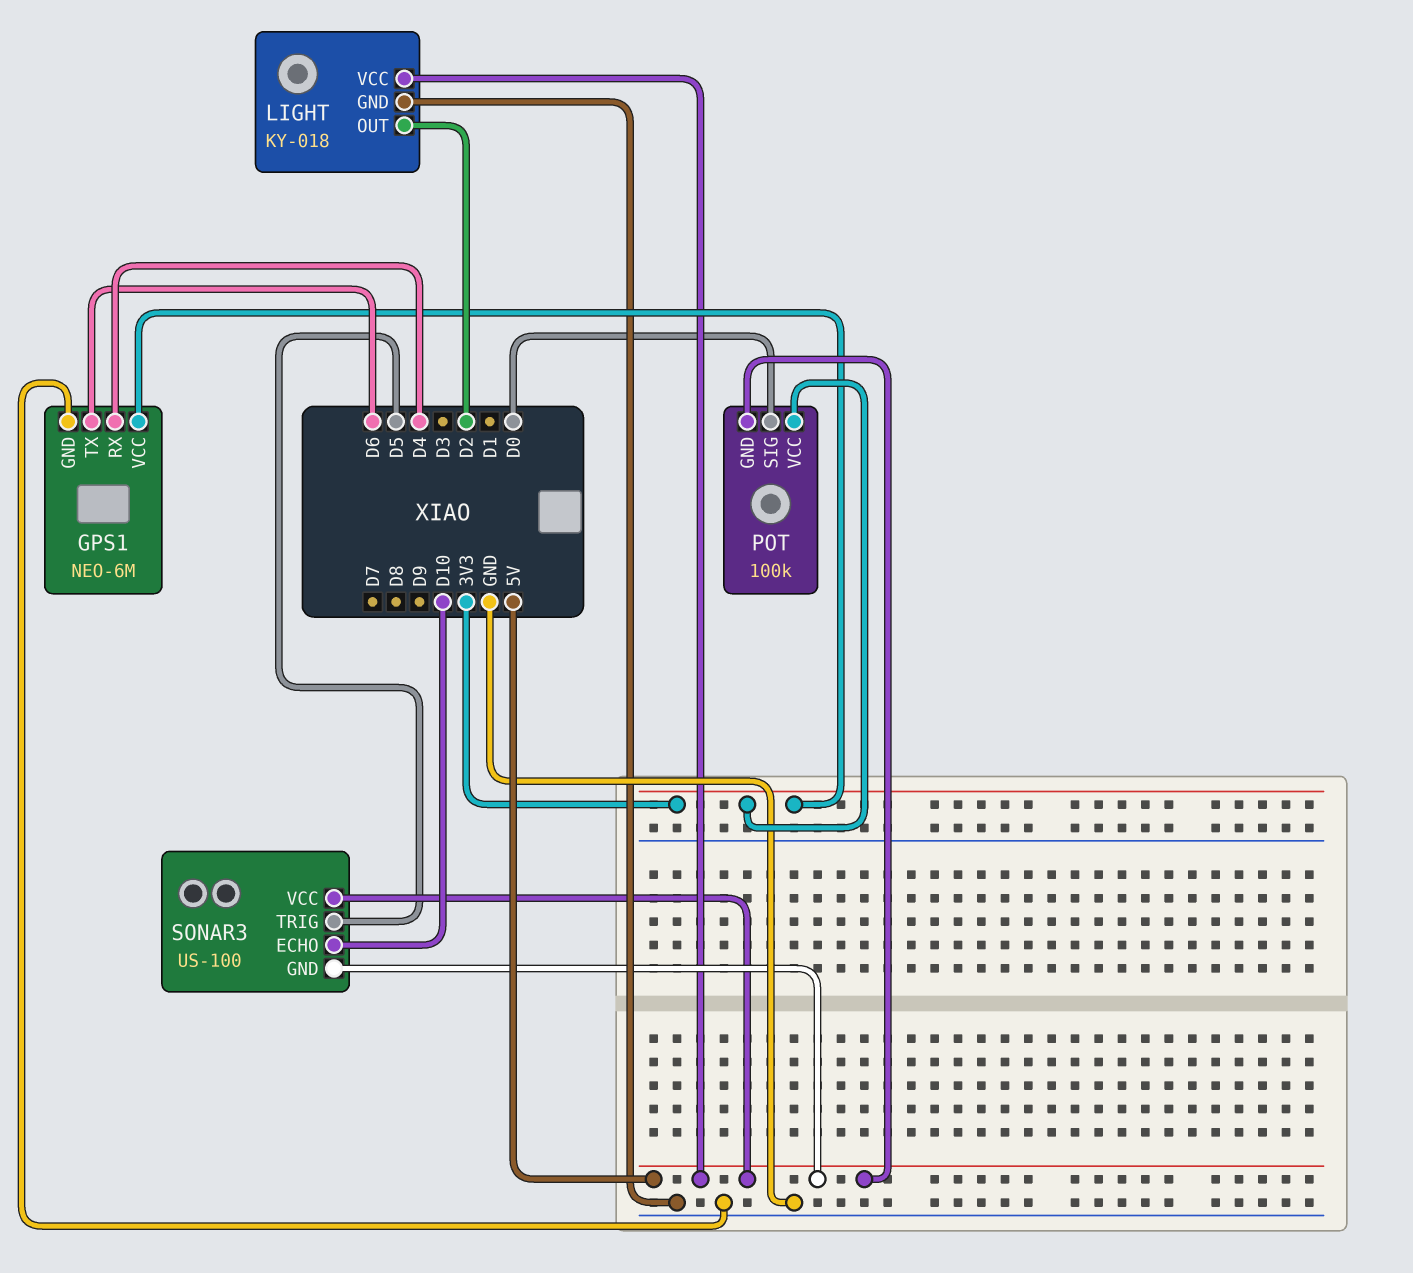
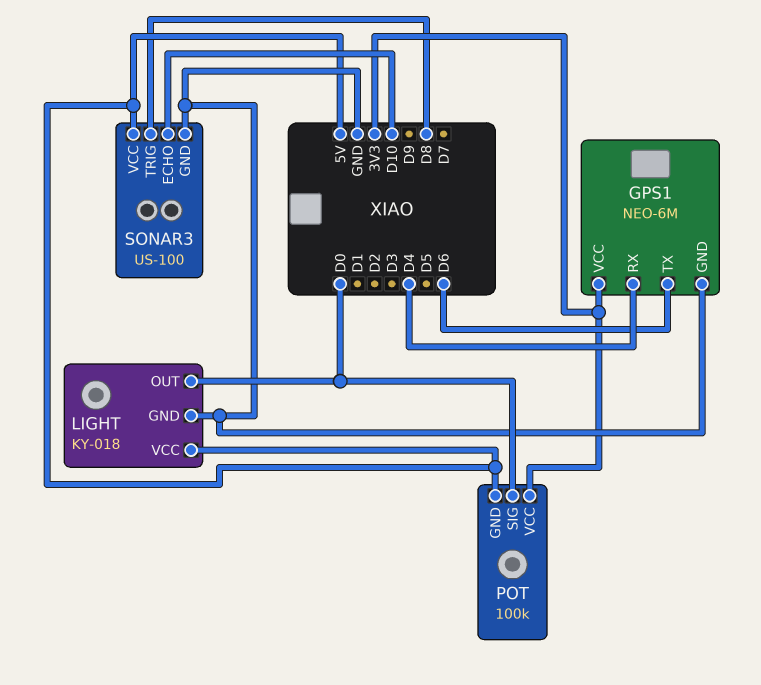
LIGHT pin OUT: D2 -> D0
SONAR3 pin GND: 5V -> GND
SONAR3 pin TRIG: D5 -> D8

